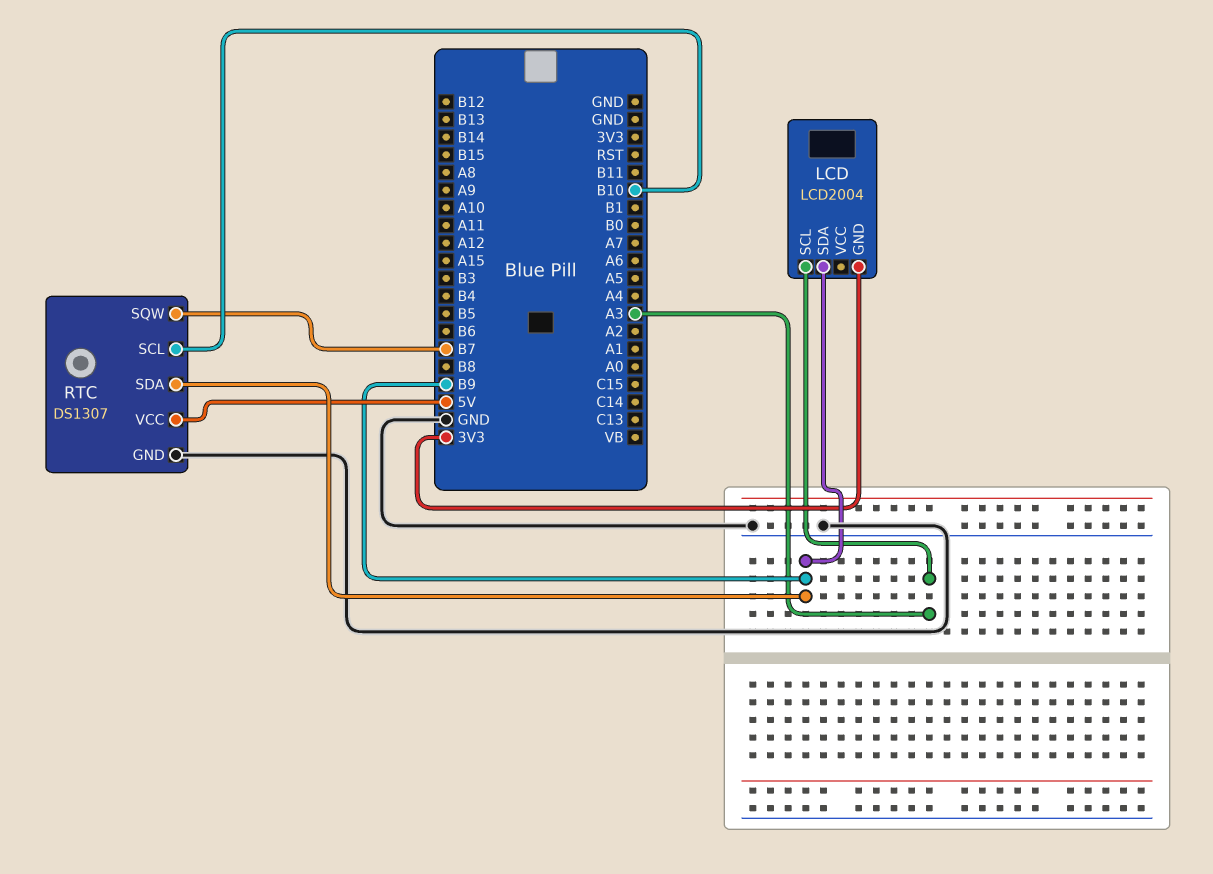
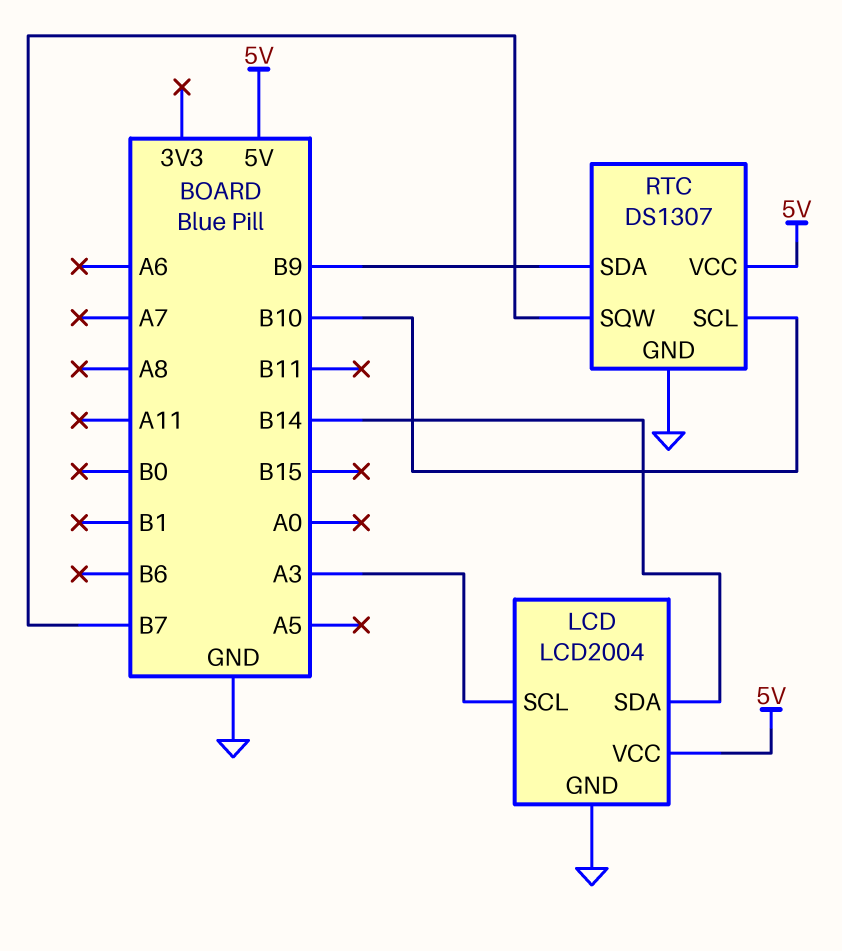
LCD pin GND: 3V3 -> GND
LCD pin SDA: B9 -> B14
LCD pin VCC: none -> 5V

